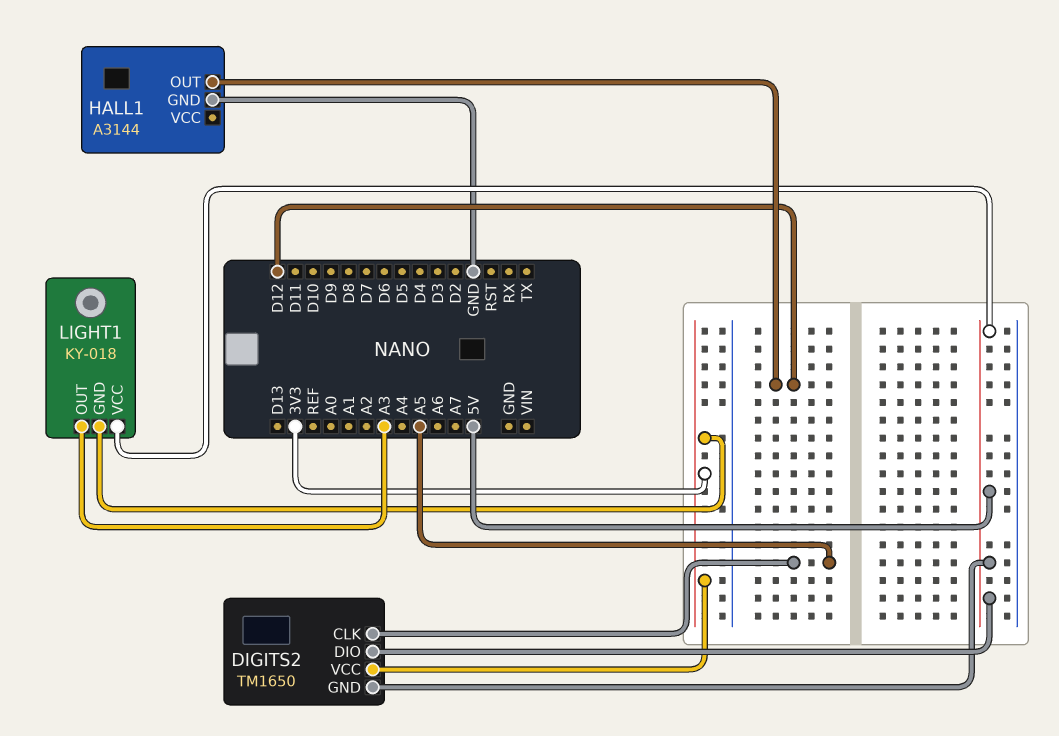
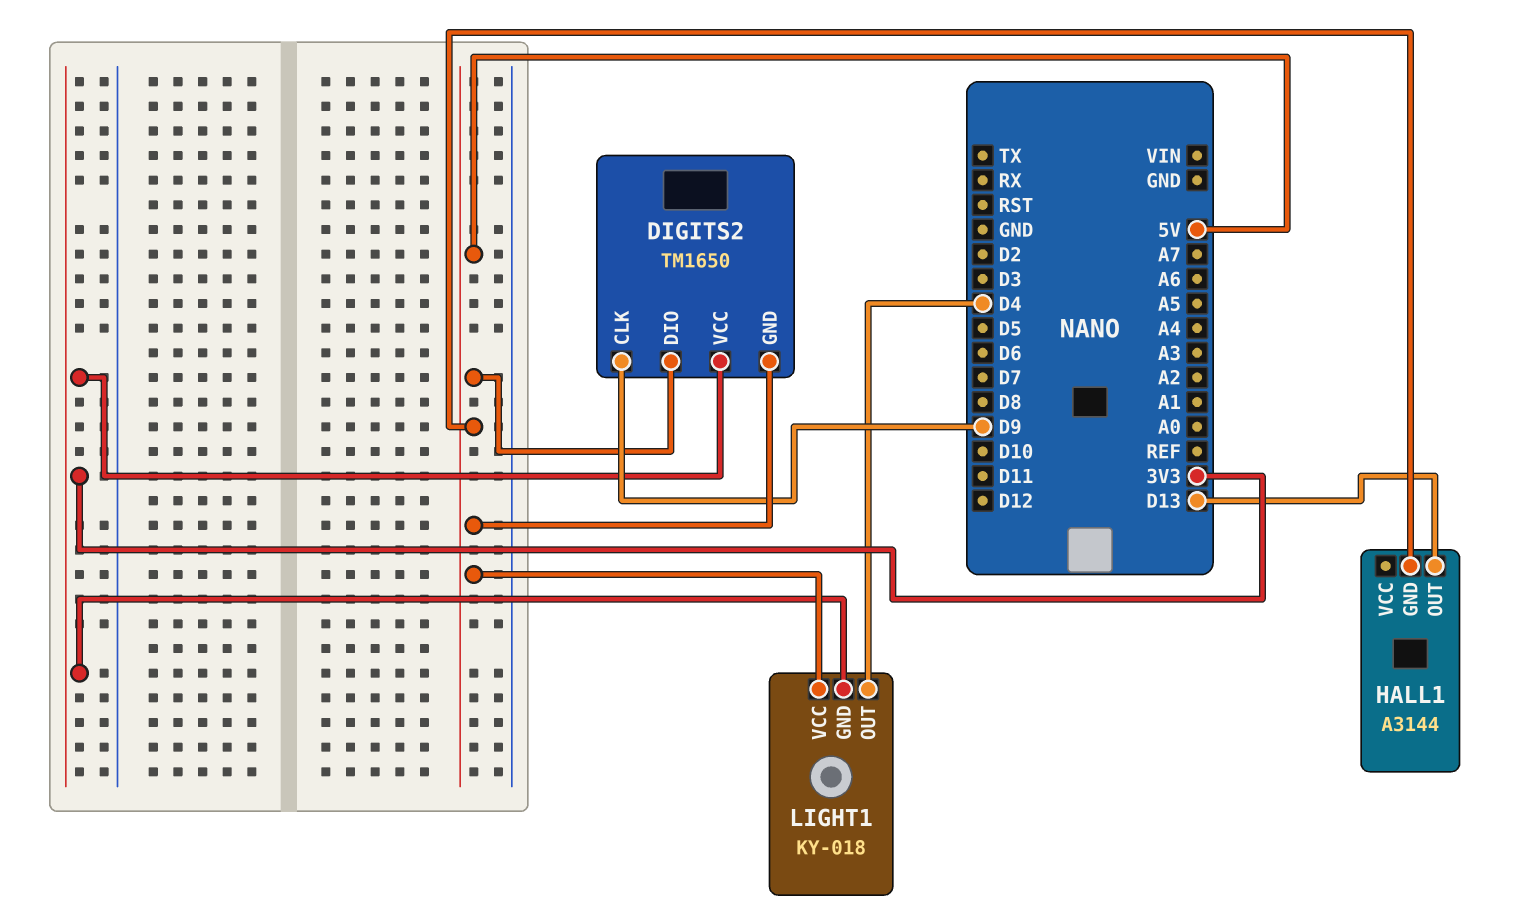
DIGITS2 pin CLK: A5 -> D9
HALL1 pin GND: GND -> 5V
HALL1 pin OUT: D12 -> D13
LIGHT1 pin OUT: A3 -> D4

